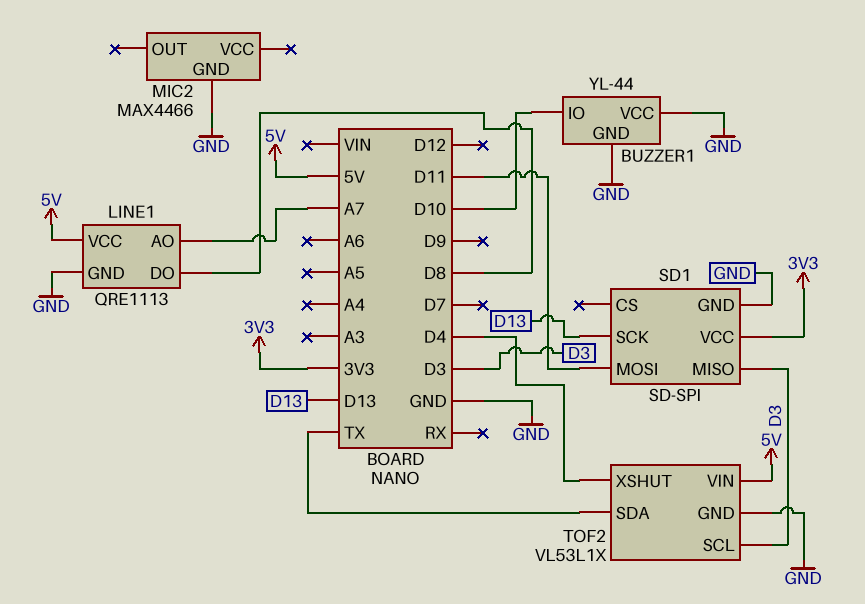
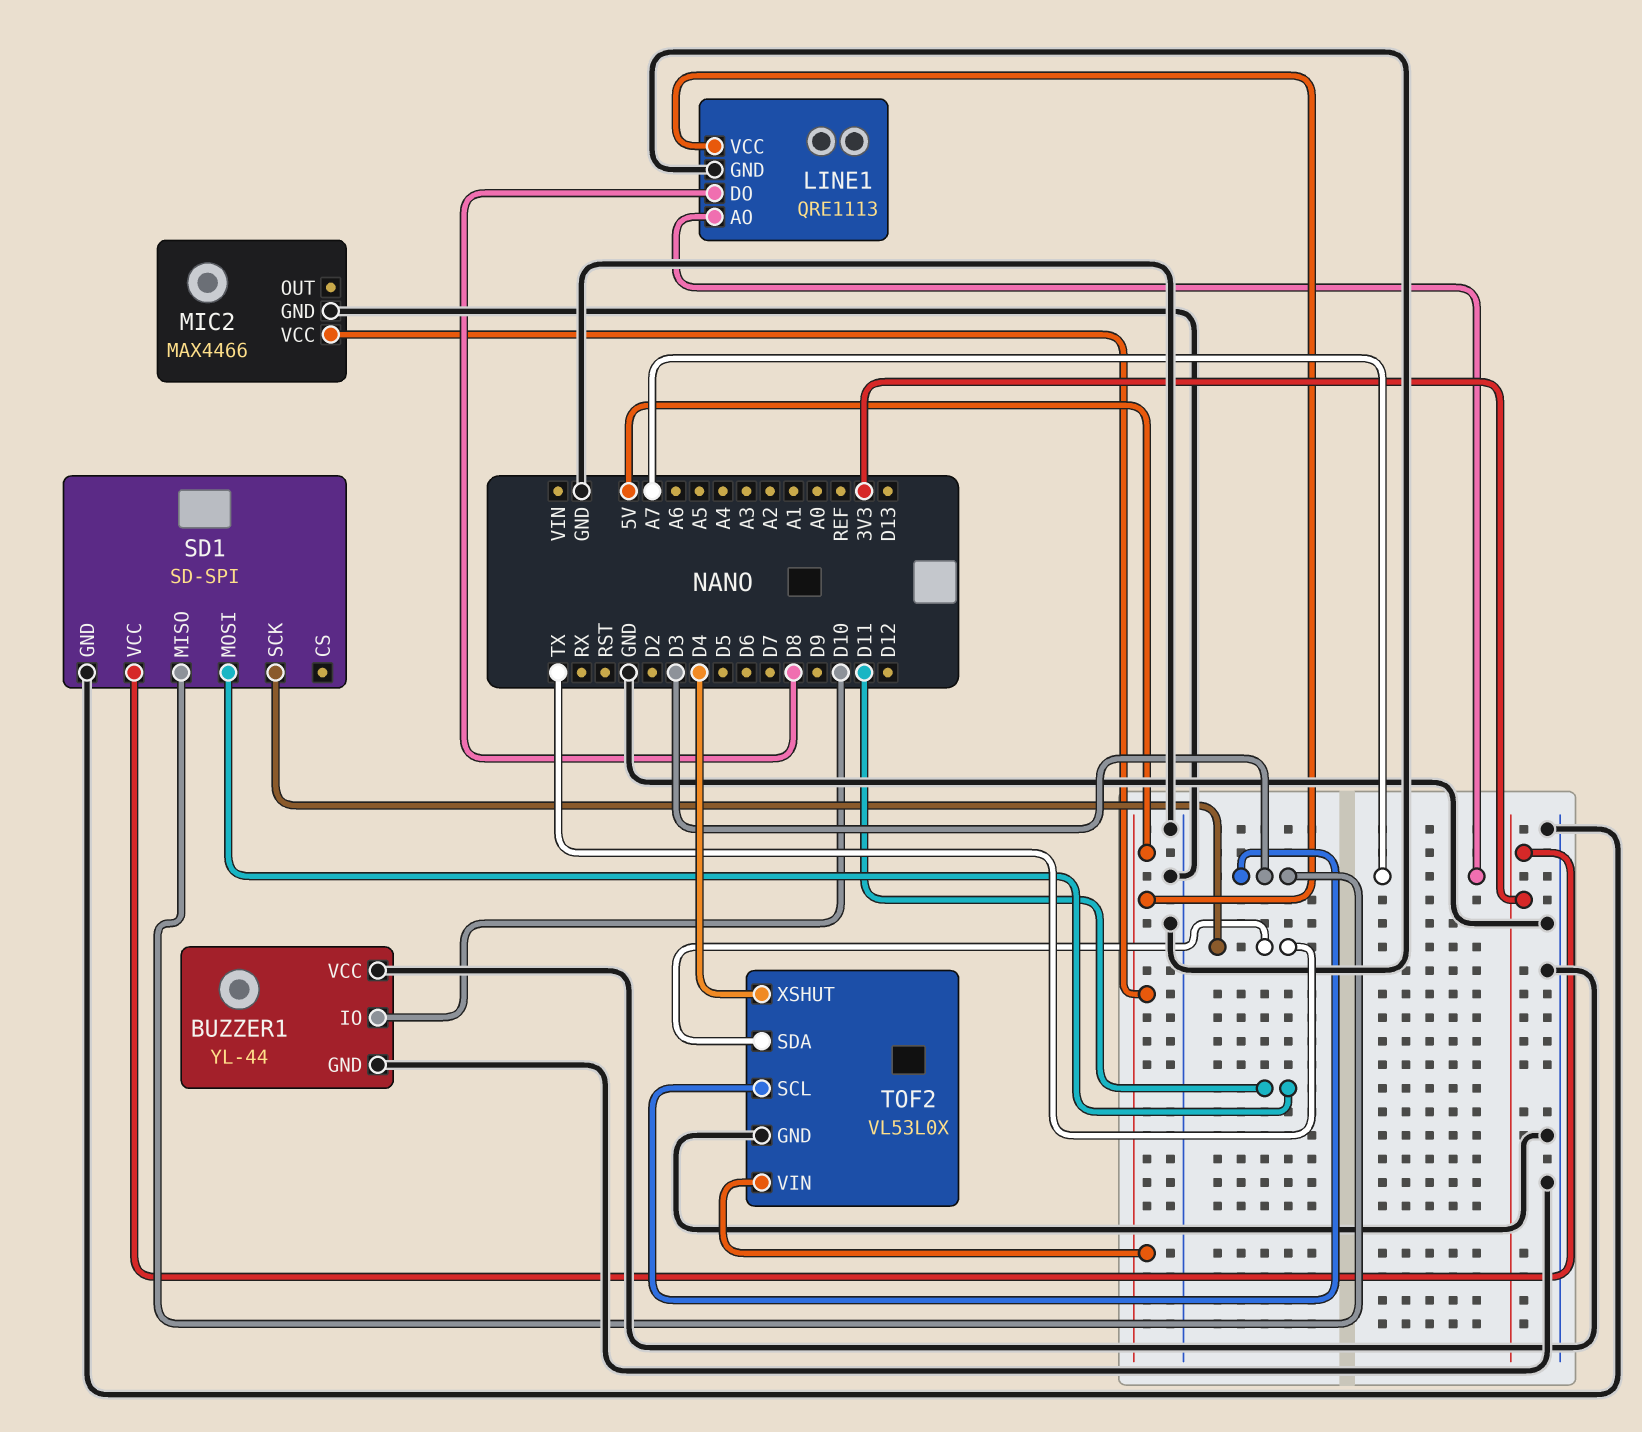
MIC2 pin VCC: none -> 5V
SD1 pin SCK: D13 -> TX
TOF2: VL53L1X -> VL53L0X

